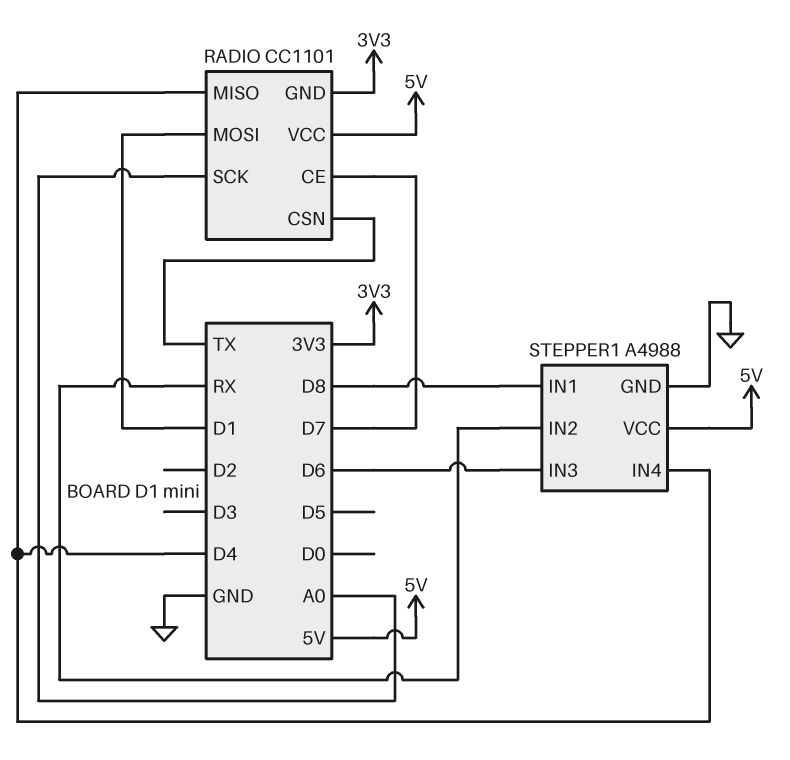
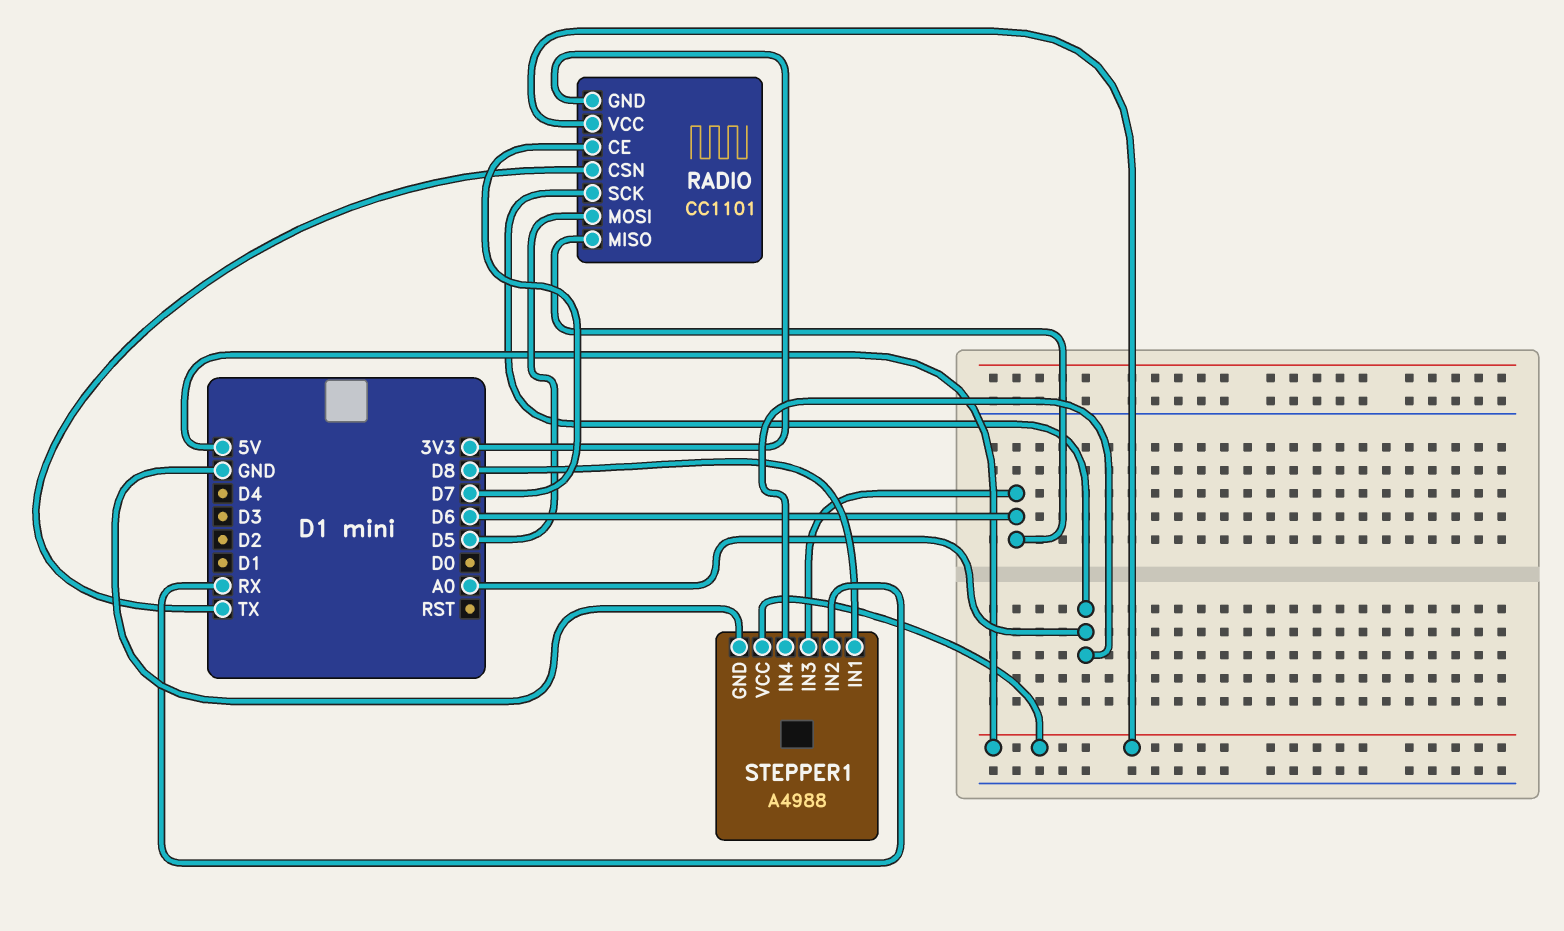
RADIO pin MISO: D4 -> D6
RADIO pin MOSI: D1 -> D5
STEPPER1 pin IN4: D4 -> A0

